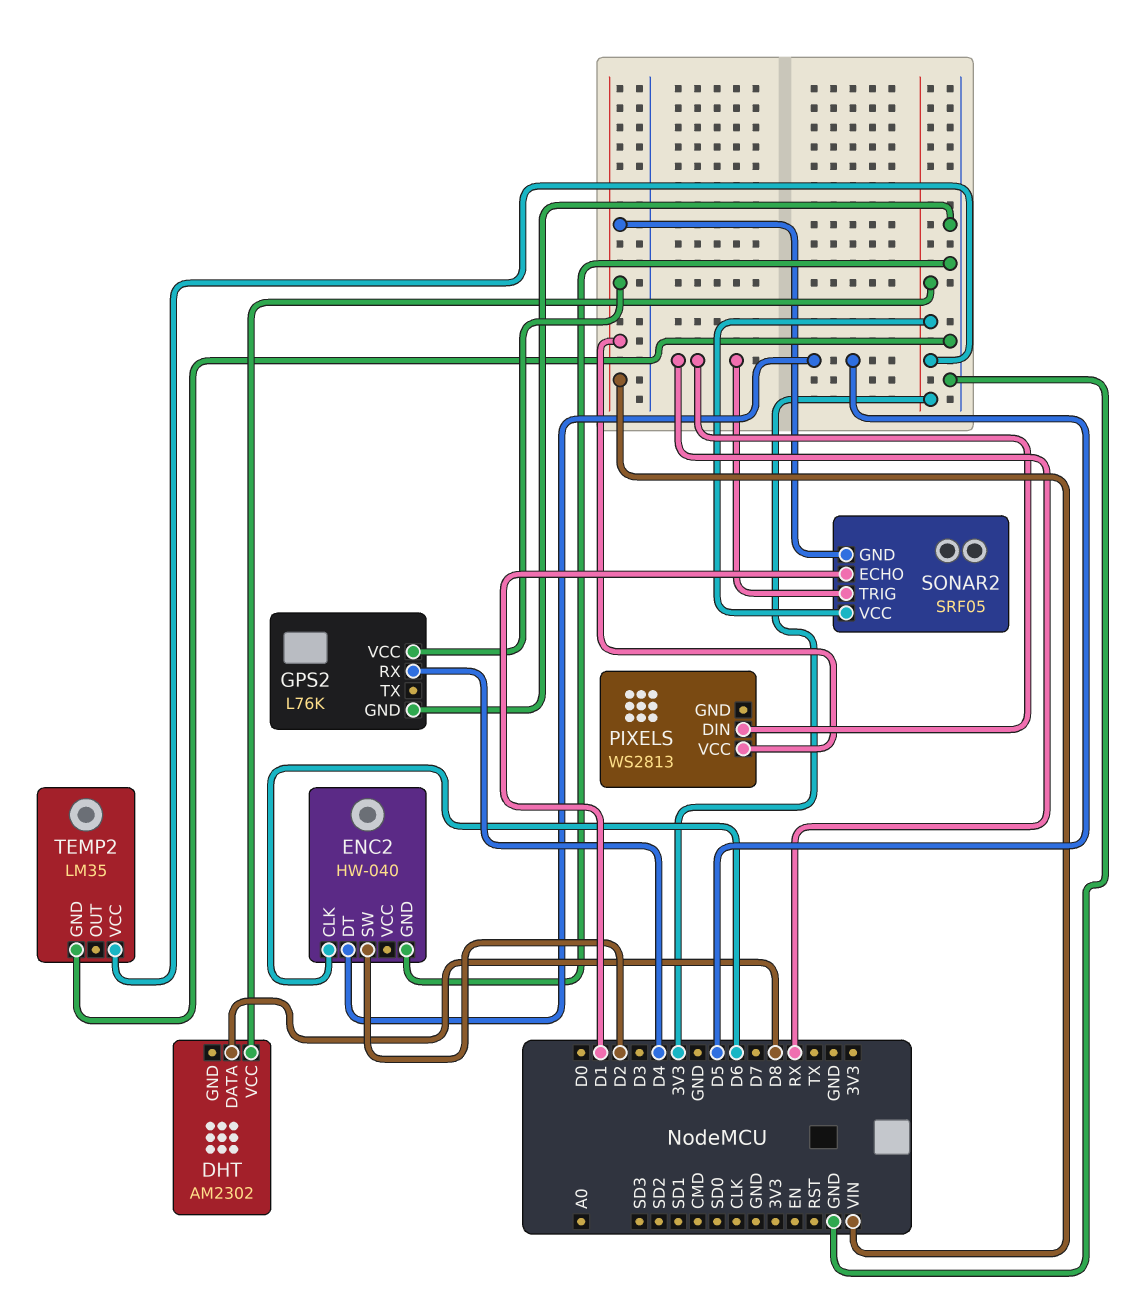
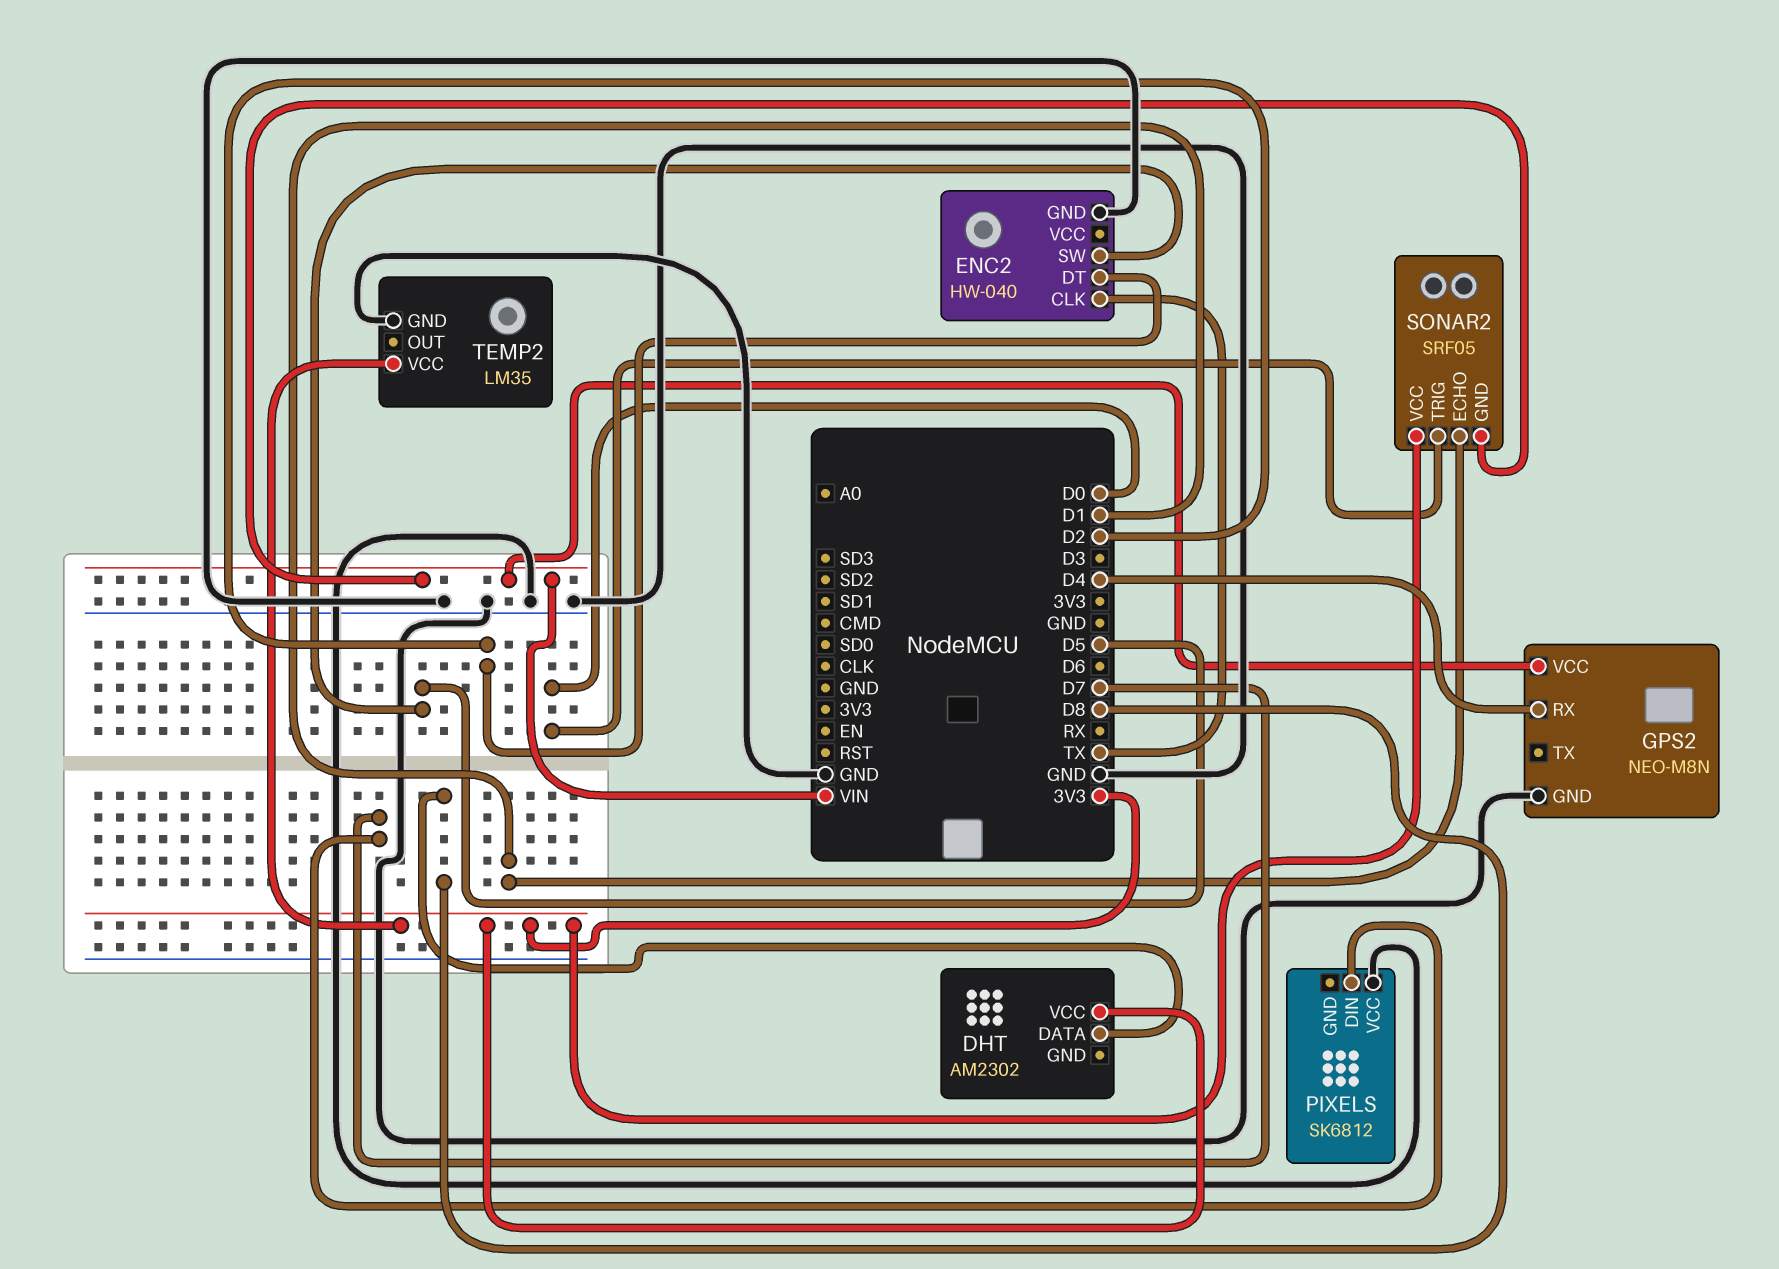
ENC2 pin CLK: D6 -> TX
ENC2 pin DT: D5 -> D2
ENC2 pin SW: D2 -> D5
GPS2: L76K -> NEO-M8N
PIXELS: WS2813 -> SK6812
PIXELS pin DIN: RX -> D7
PIXELS pin VCC: VIN -> GND
SONAR2 pin TRIG: RX -> D0

